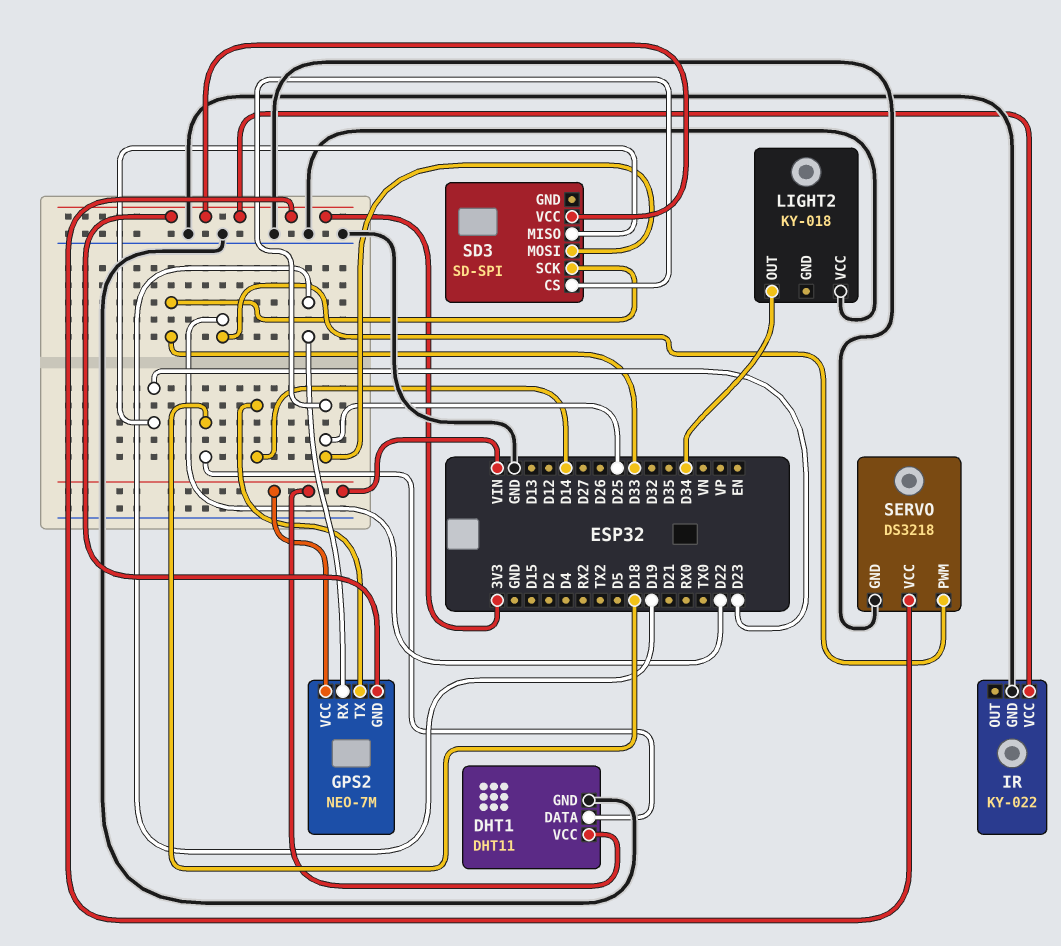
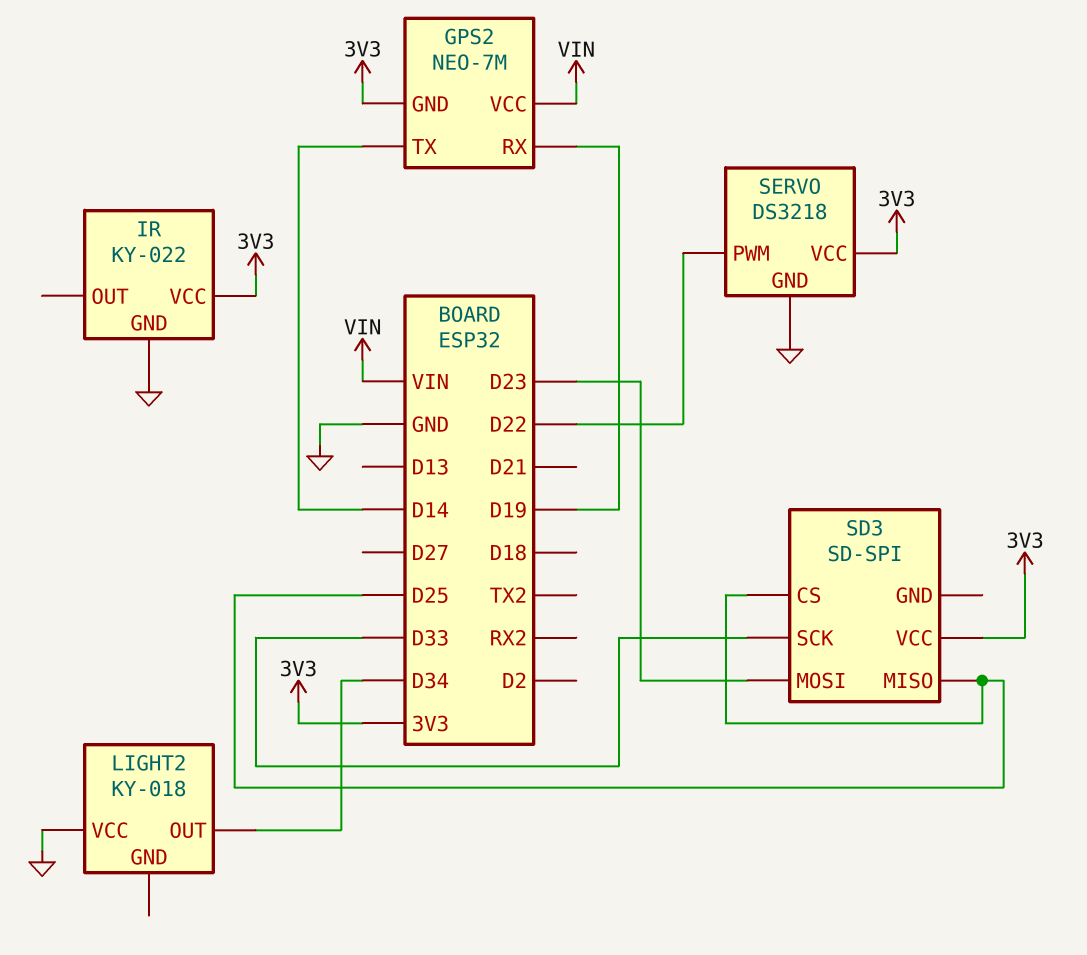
DHT1: DHT11 -> none
DHT1 pin DATA: D18 -> none
DHT1 pin GND: GND -> none
DHT1 pin VCC: VIN -> none
SD3 pin MISO: D23 -> D25
SD3 pin MOSI: D25 -> D23

